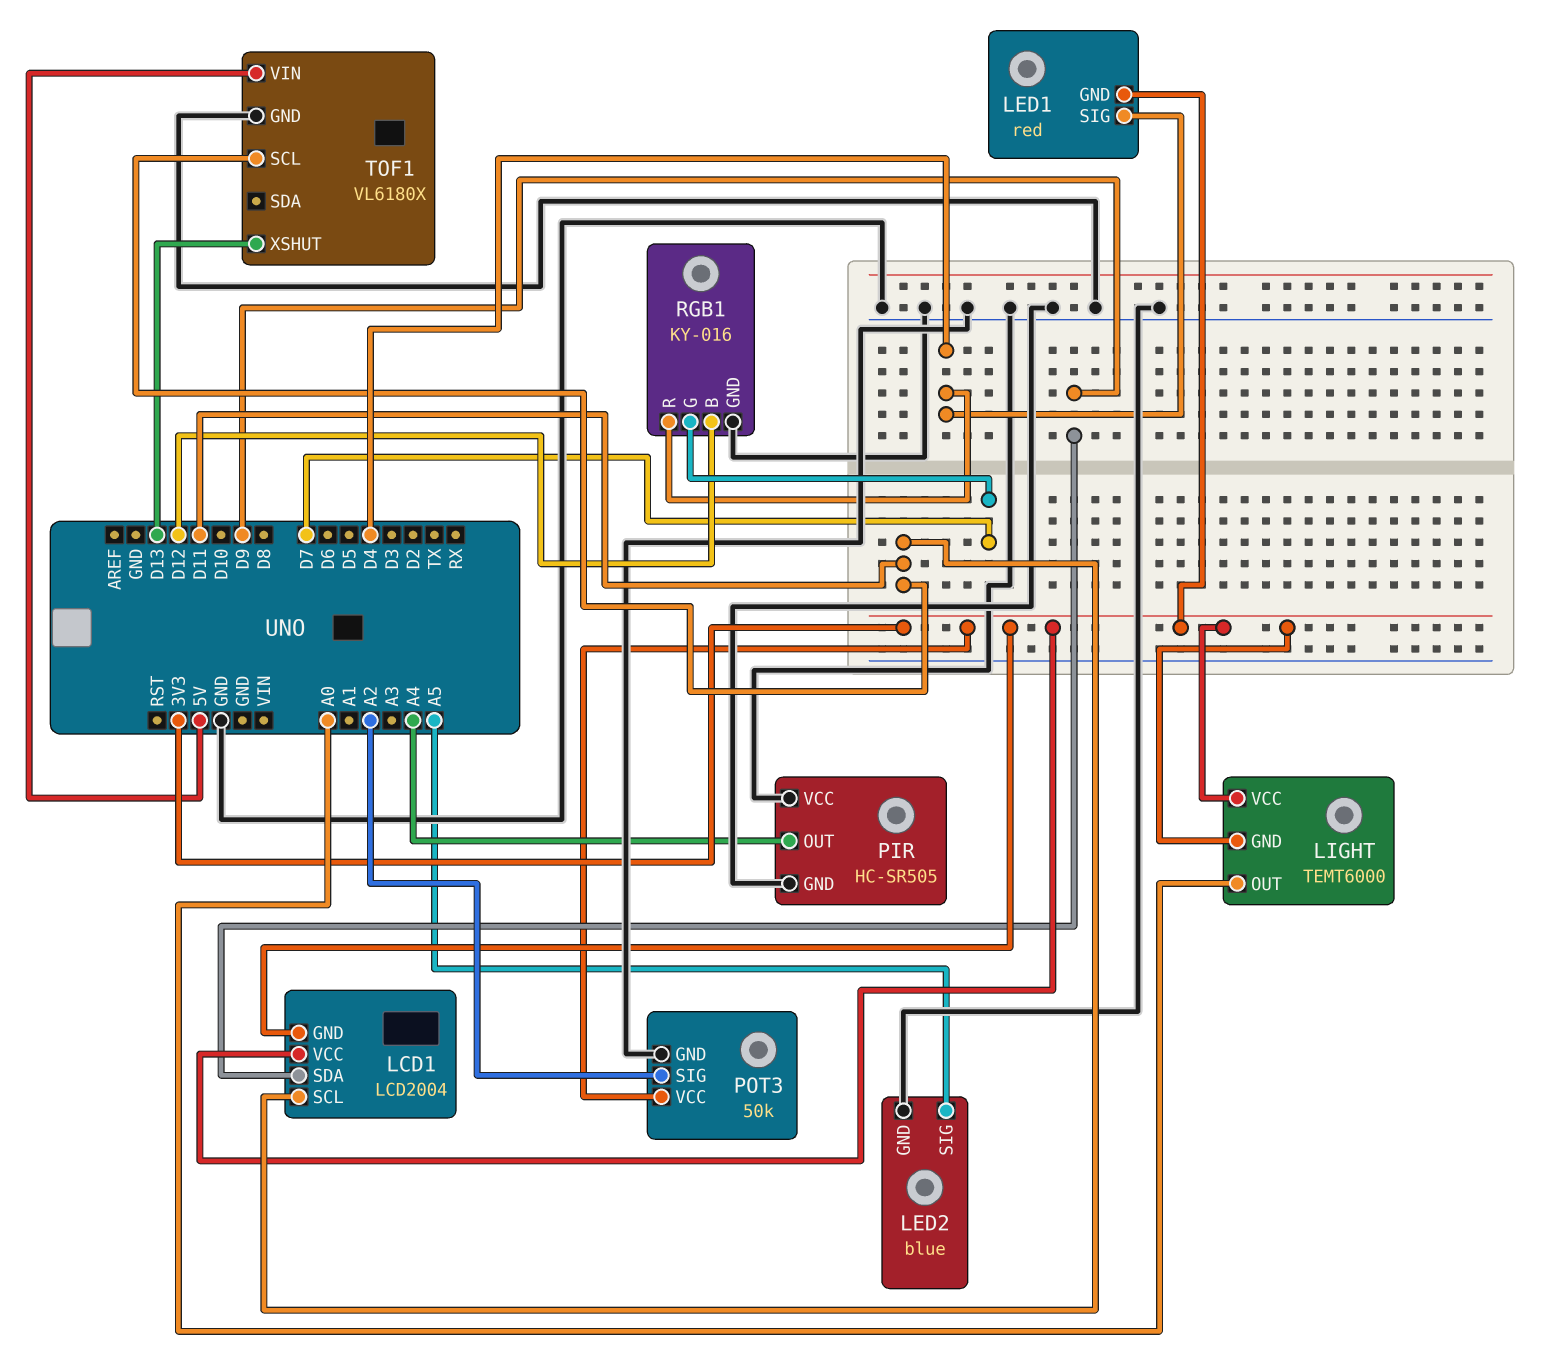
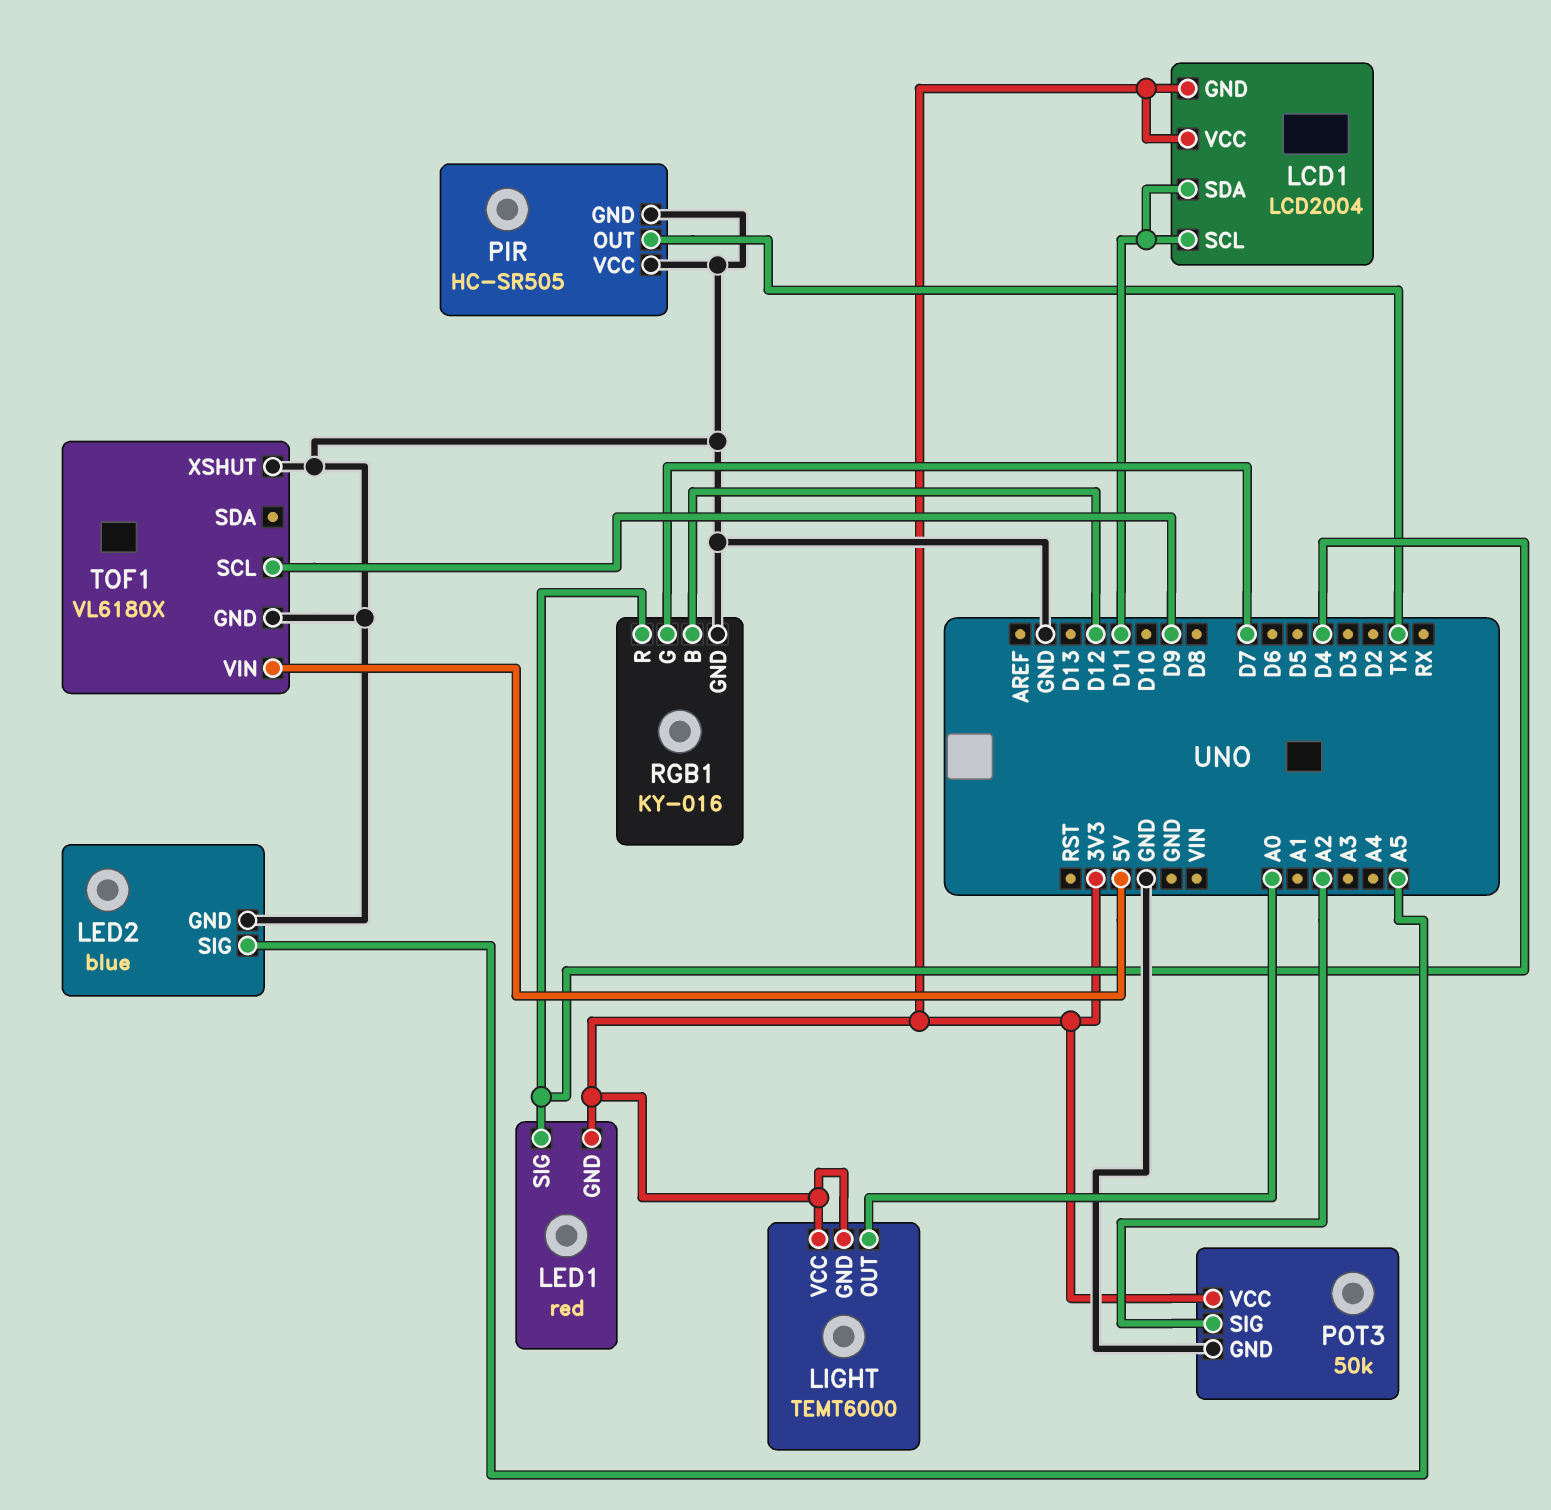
LCD1 pin SDA: D9 -> D11
PIR pin OUT: A4 -> TX
TOF1 pin SCL: D11 -> D9
TOF1 pin XSHUT: D13 -> GND

